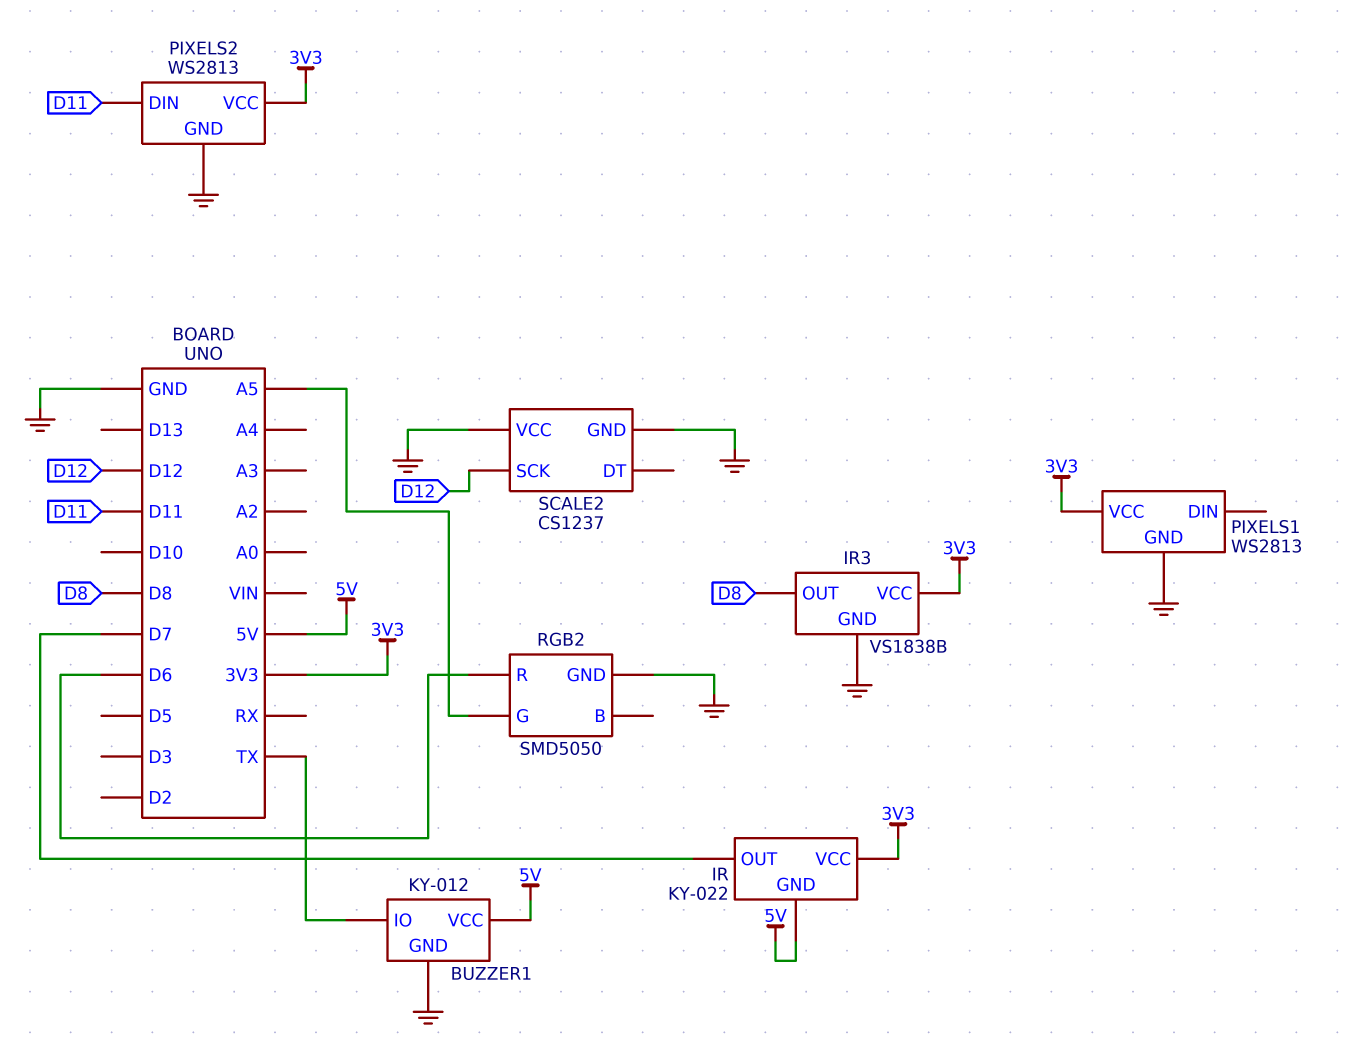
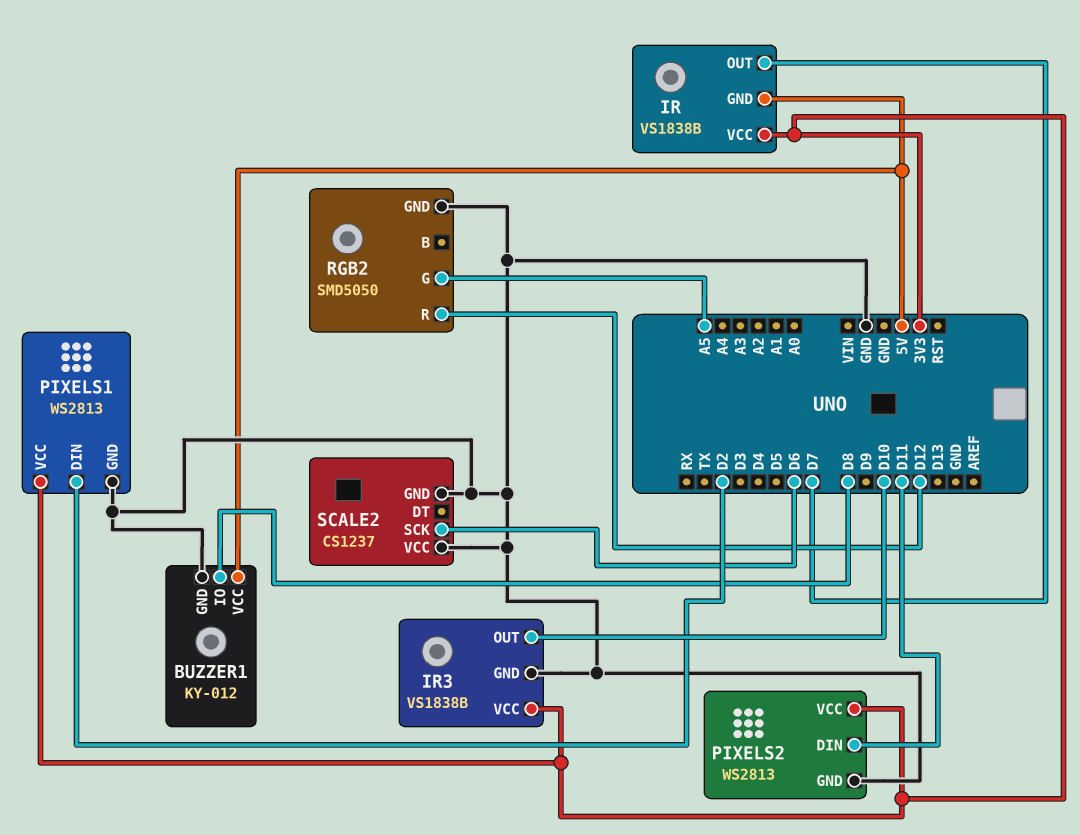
BUZZER1 pin IO: TX -> D8
IR: KY-022 -> VS1838B
IR3 pin OUT: D8 -> D10
PIXELS1 pin DIN: none -> D2
RGB2 pin R: D6 -> D12
SCALE2 pin SCK: D12 -> D6

